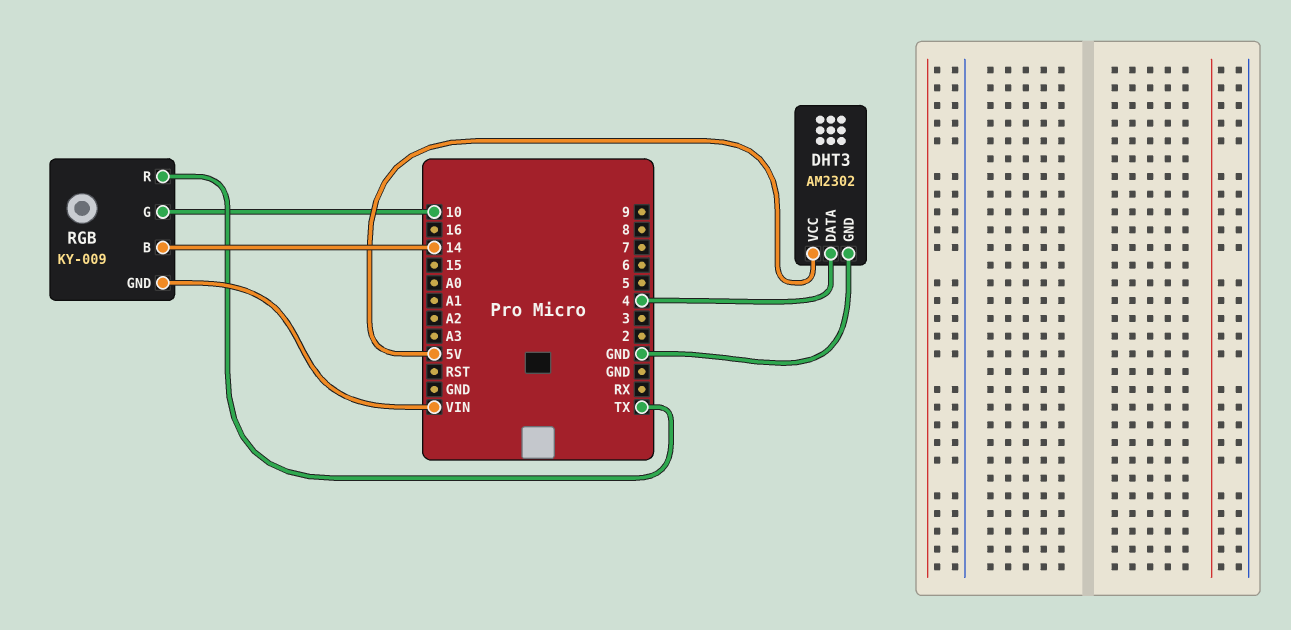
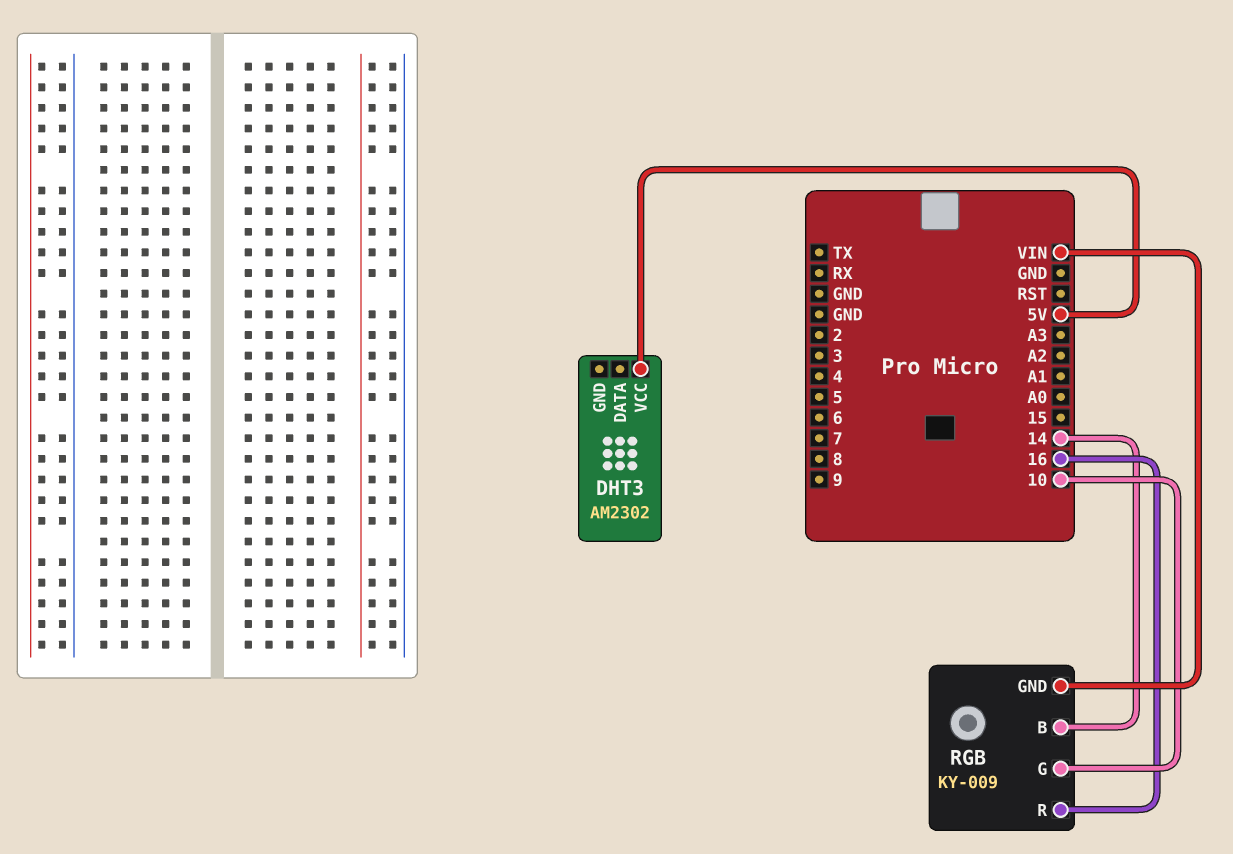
DHT3 pin DATA: 4 -> none
DHT3 pin GND: GND -> none
RGB pin R: TX -> 16

